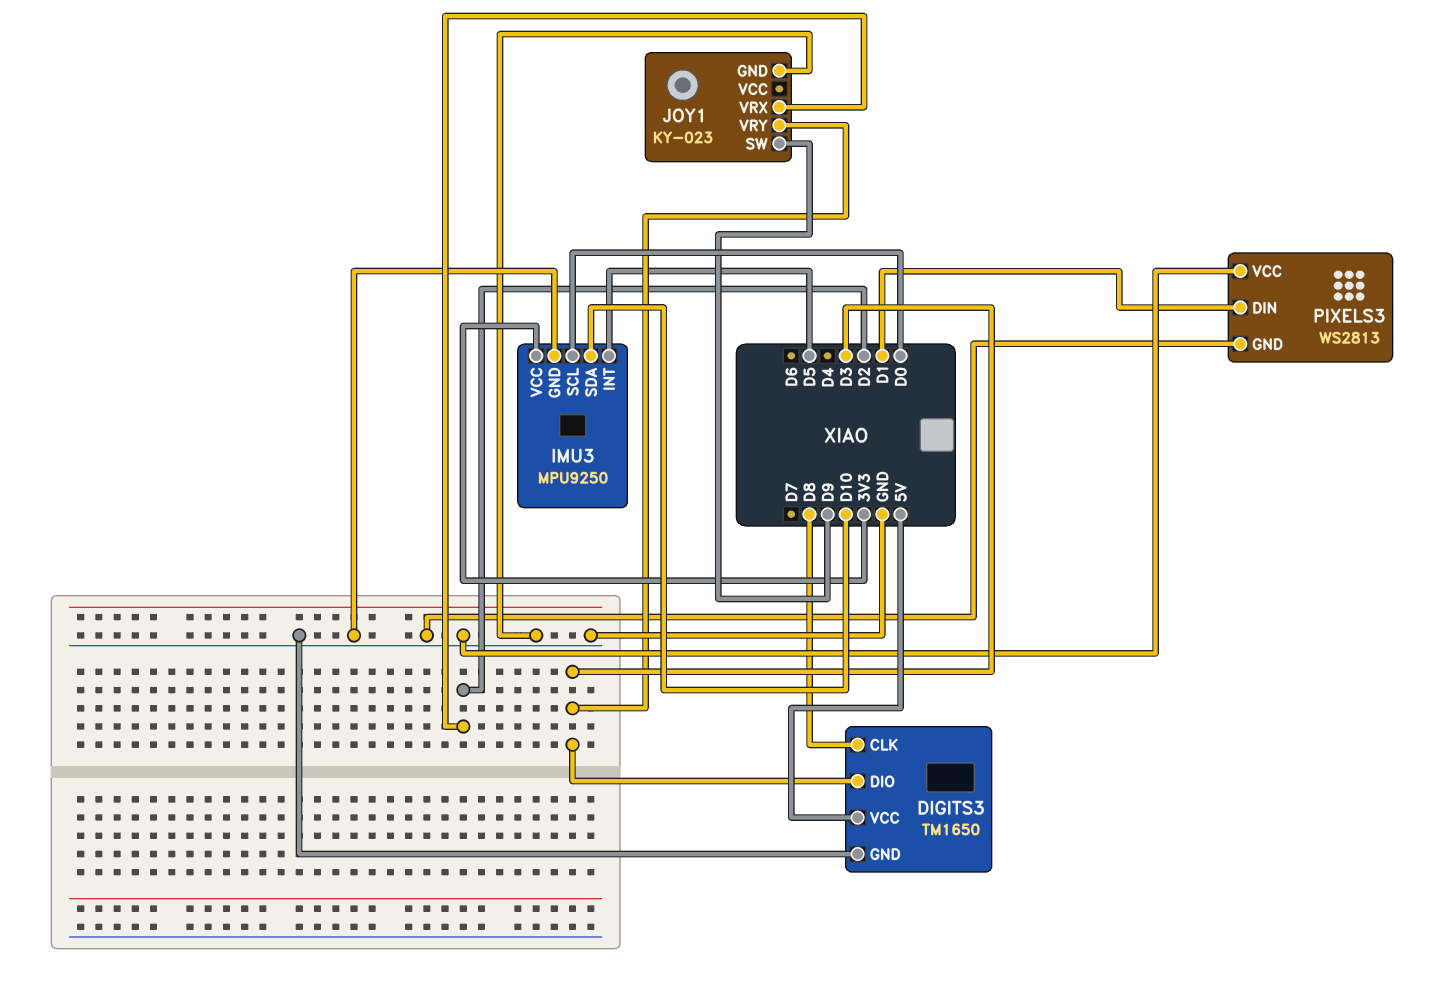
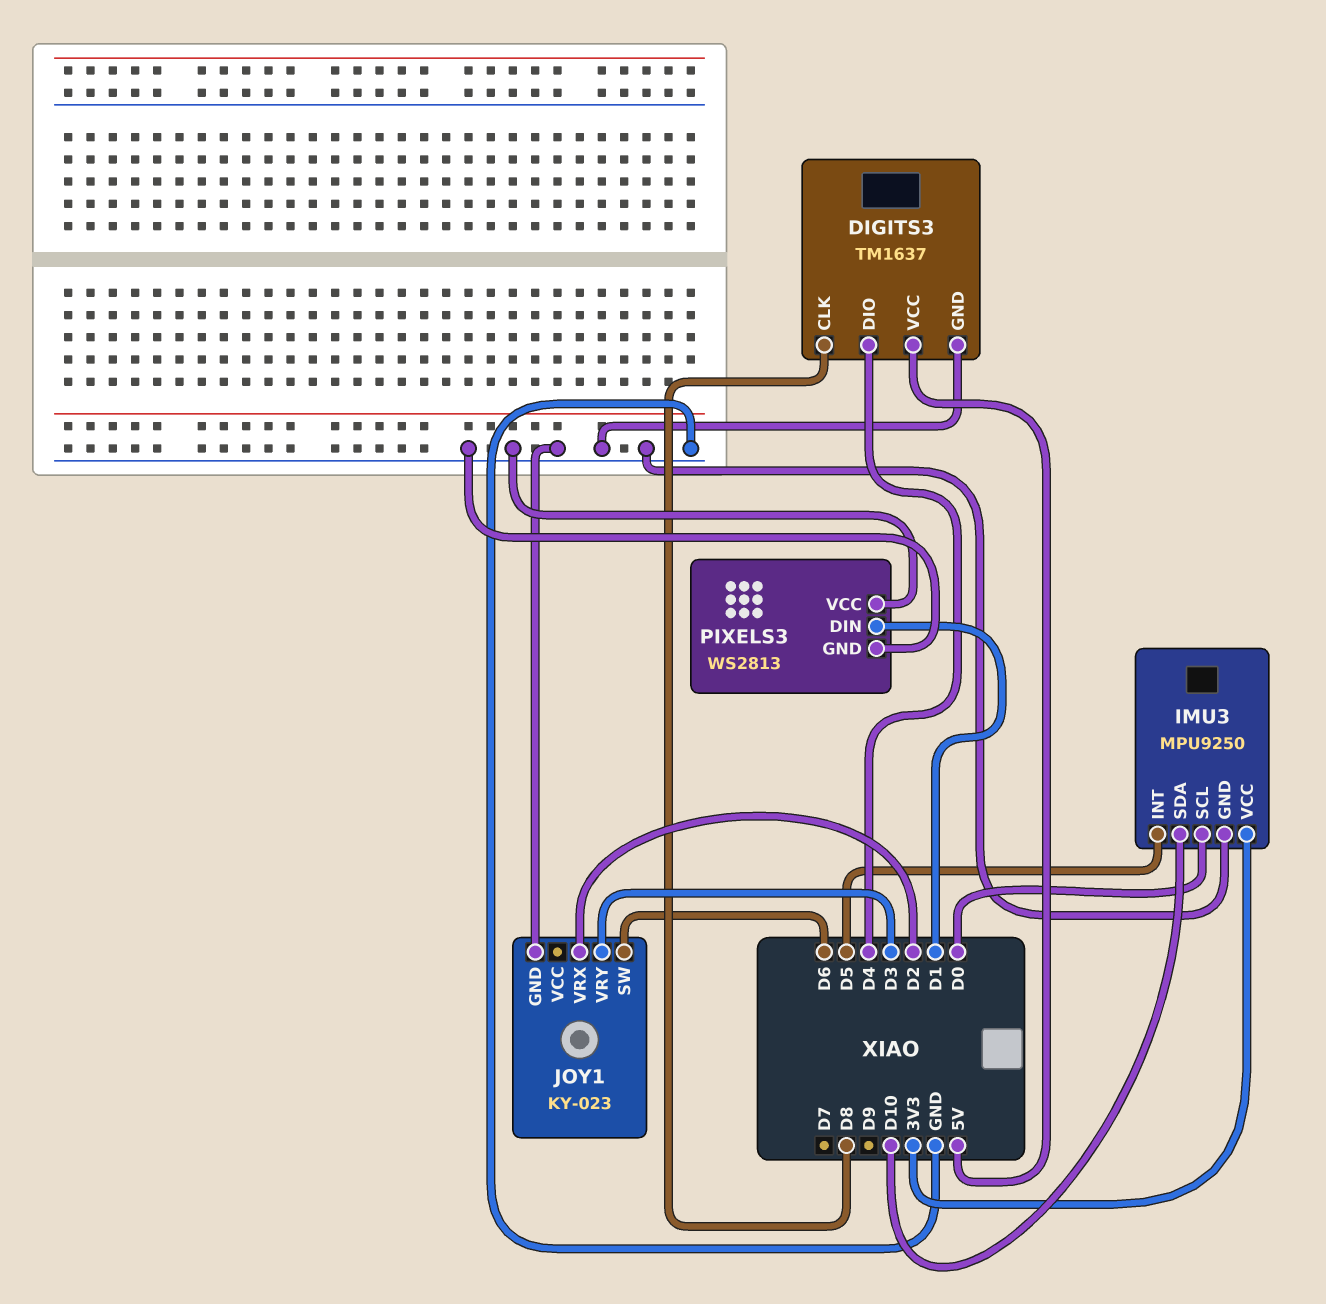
DIGITS3: TM1650 -> TM1637
DIGITS3 pin DIO: D3 -> D4
JOY1 pin SW: D9 -> D6

